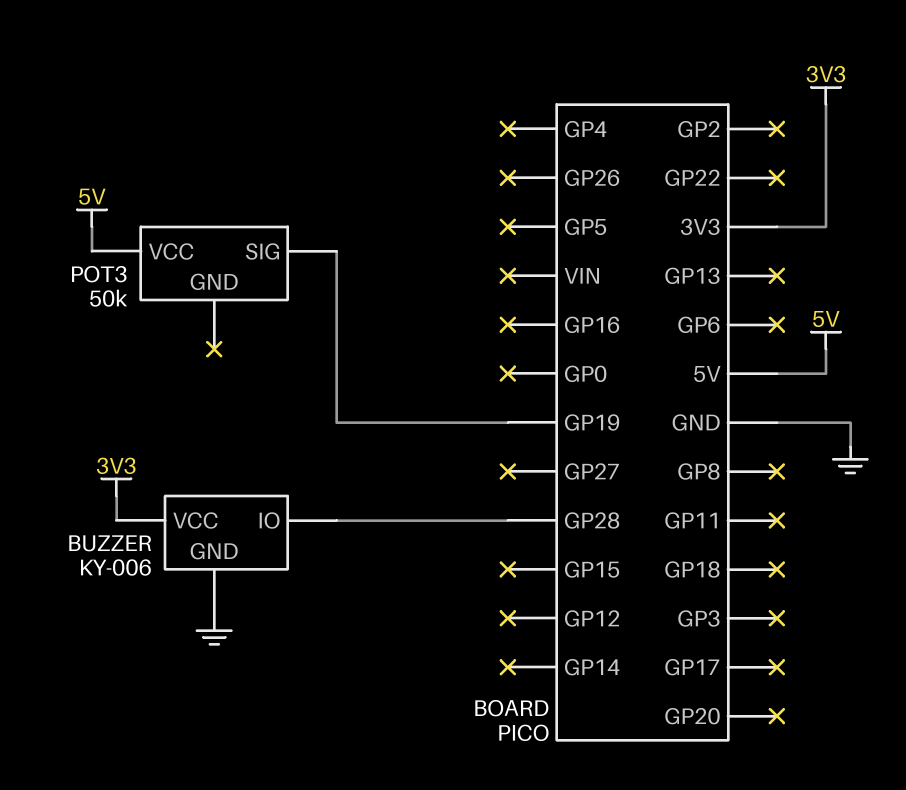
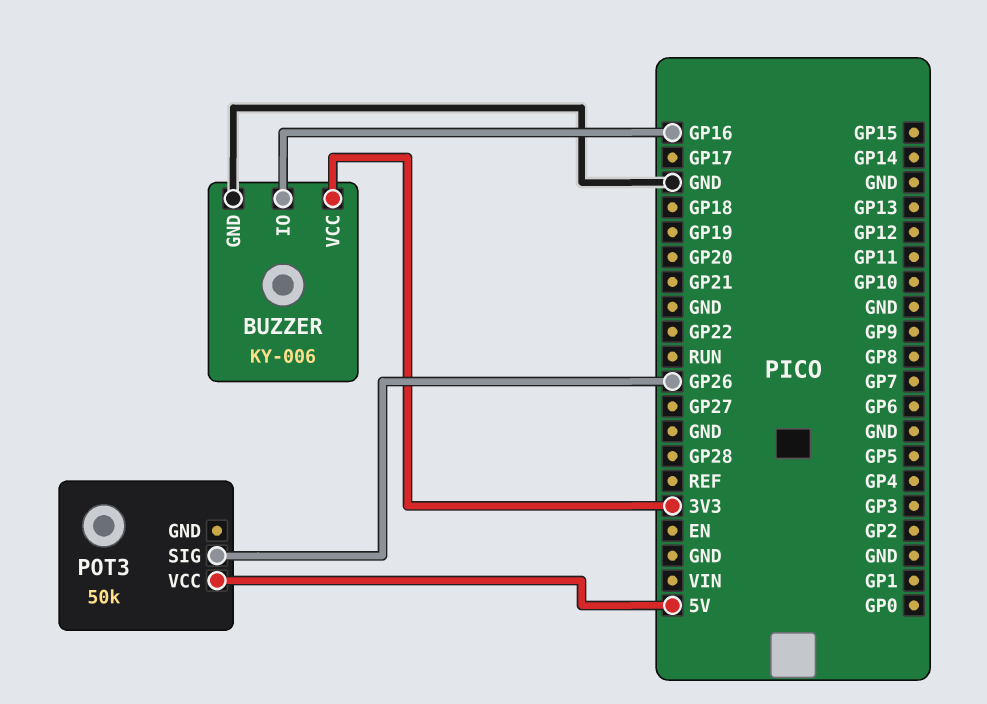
BUZZER pin IO: GP28 -> GP16
POT3 pin SIG: GP19 -> GP26

